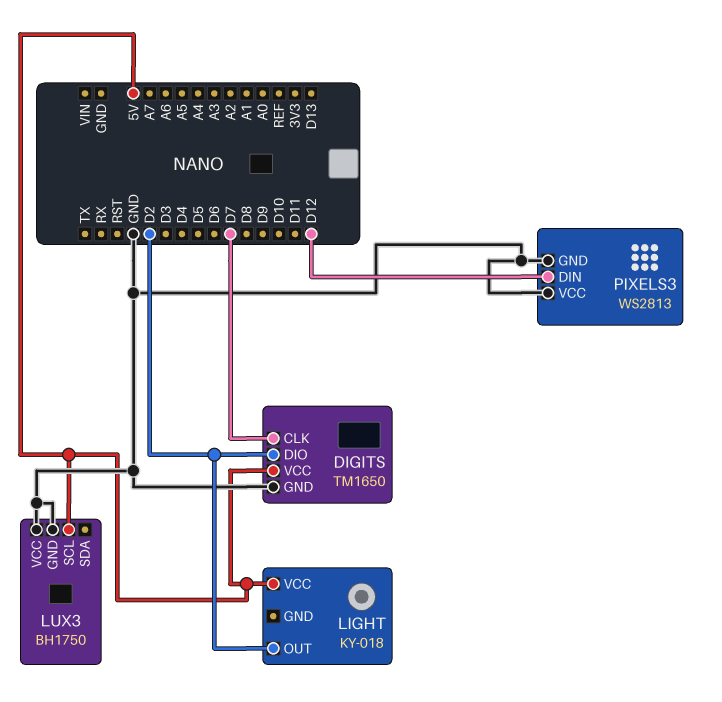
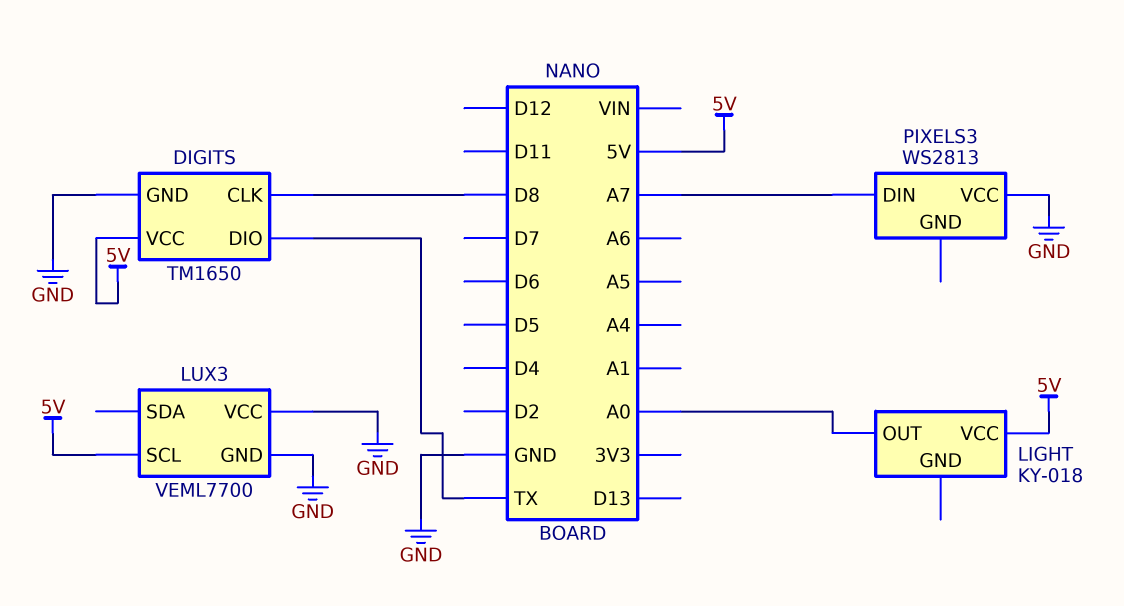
DIGITS pin CLK: D7 -> D8
DIGITS pin DIO: D2 -> TX
LIGHT pin OUT: D2 -> A0
LUX3: BH1750 -> VEML7700
PIXELS3 pin DIN: D12 -> A7
PIXELS3 pin GND: GND -> none

